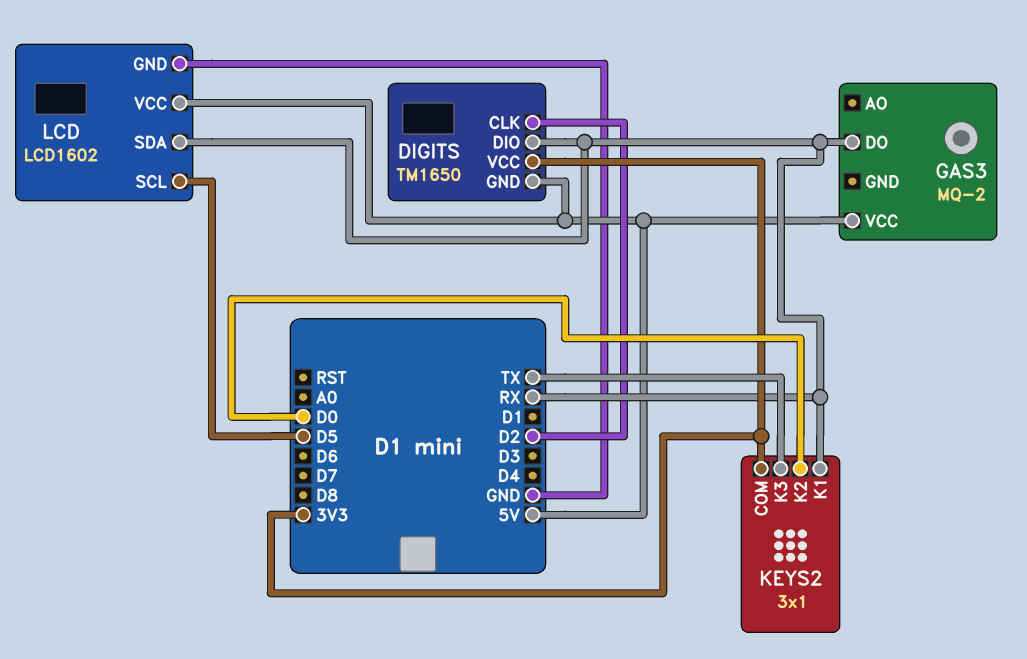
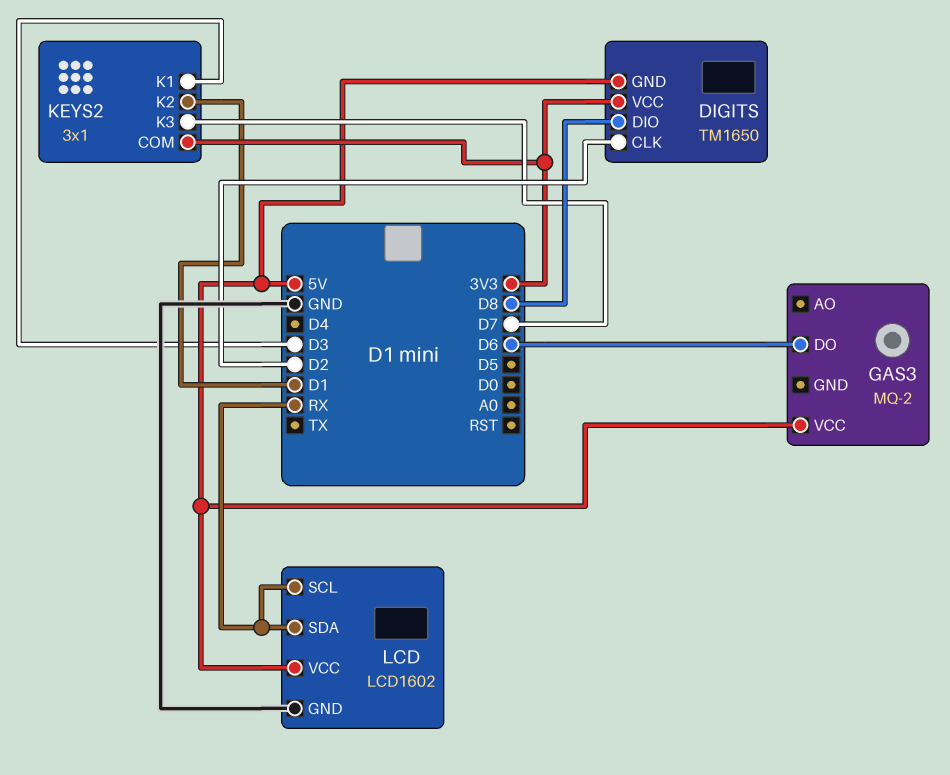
DIGITS pin DIO: RX -> D8
GAS3 pin DO: RX -> D6
KEYS2 pin K1: RX -> D3
KEYS2 pin K2: D0 -> D1
KEYS2 pin K3: TX -> D7
LCD pin SCL: D5 -> RX

